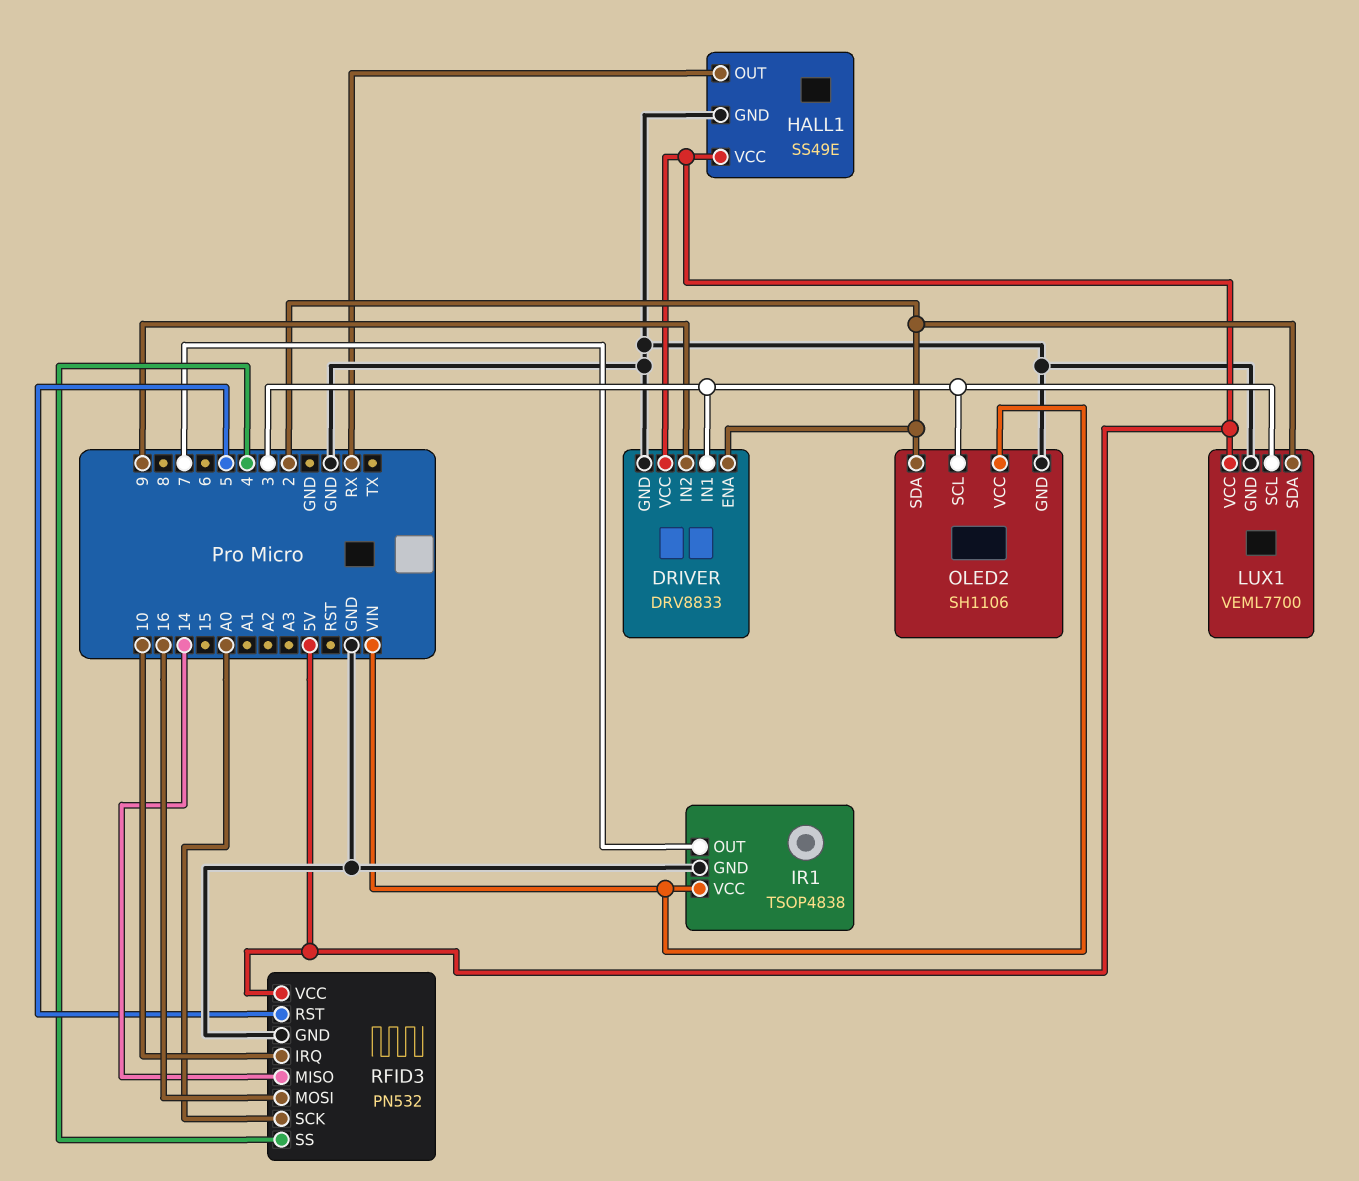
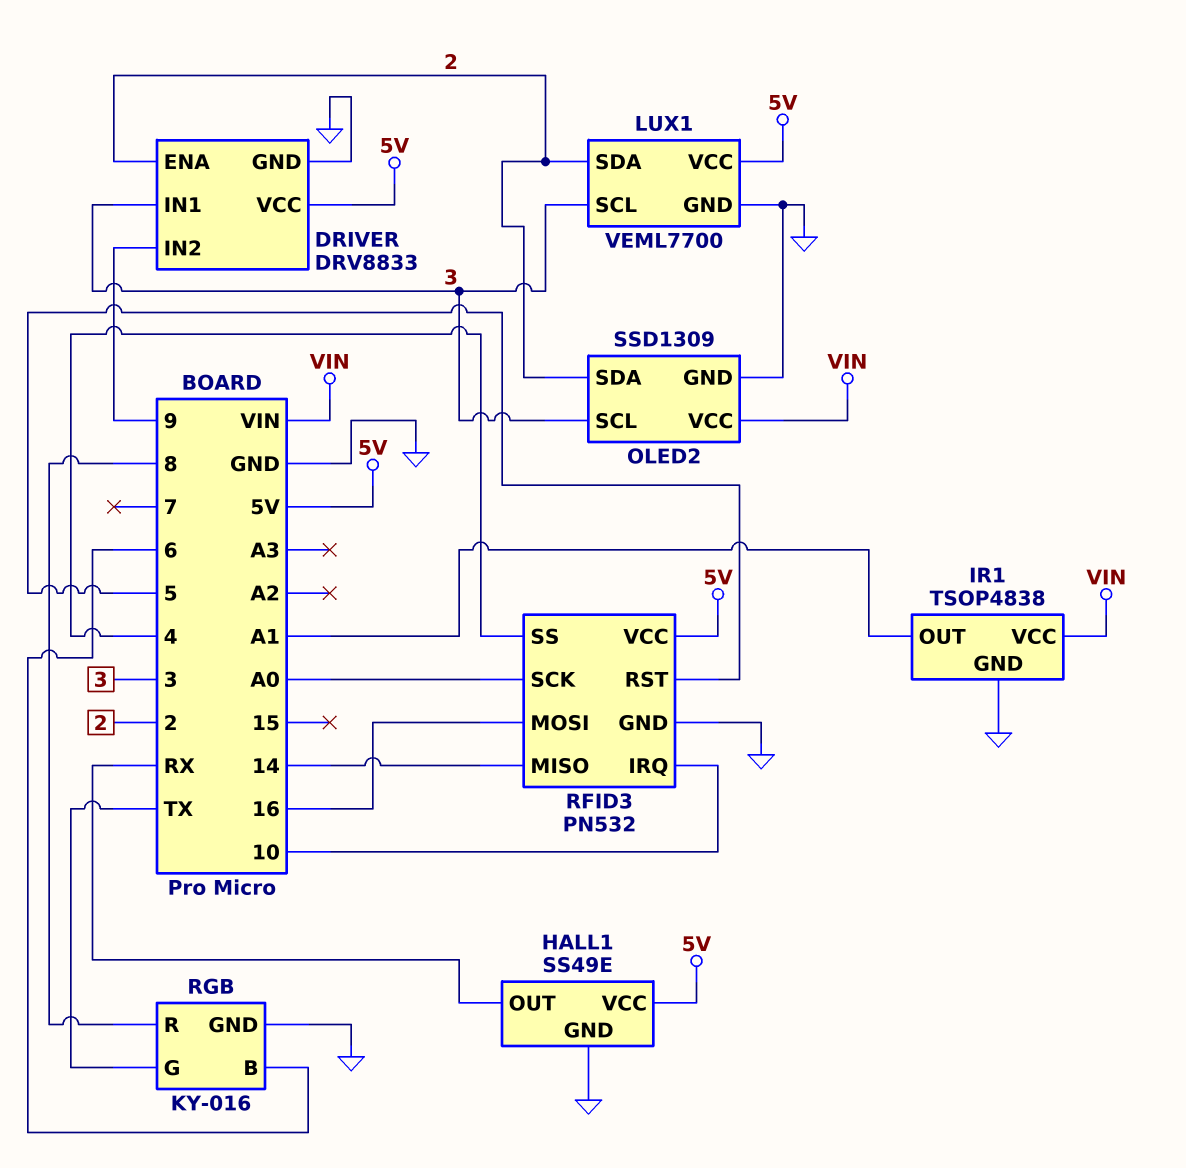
IR1 pin OUT: 7 -> A1
OLED2: SH1106 -> SSD1309
RGB: none -> KY-016
RGB pin B: none -> 6
RGB pin G: none -> TX
RGB pin GND: none -> GND
RGB pin R: none -> 8

